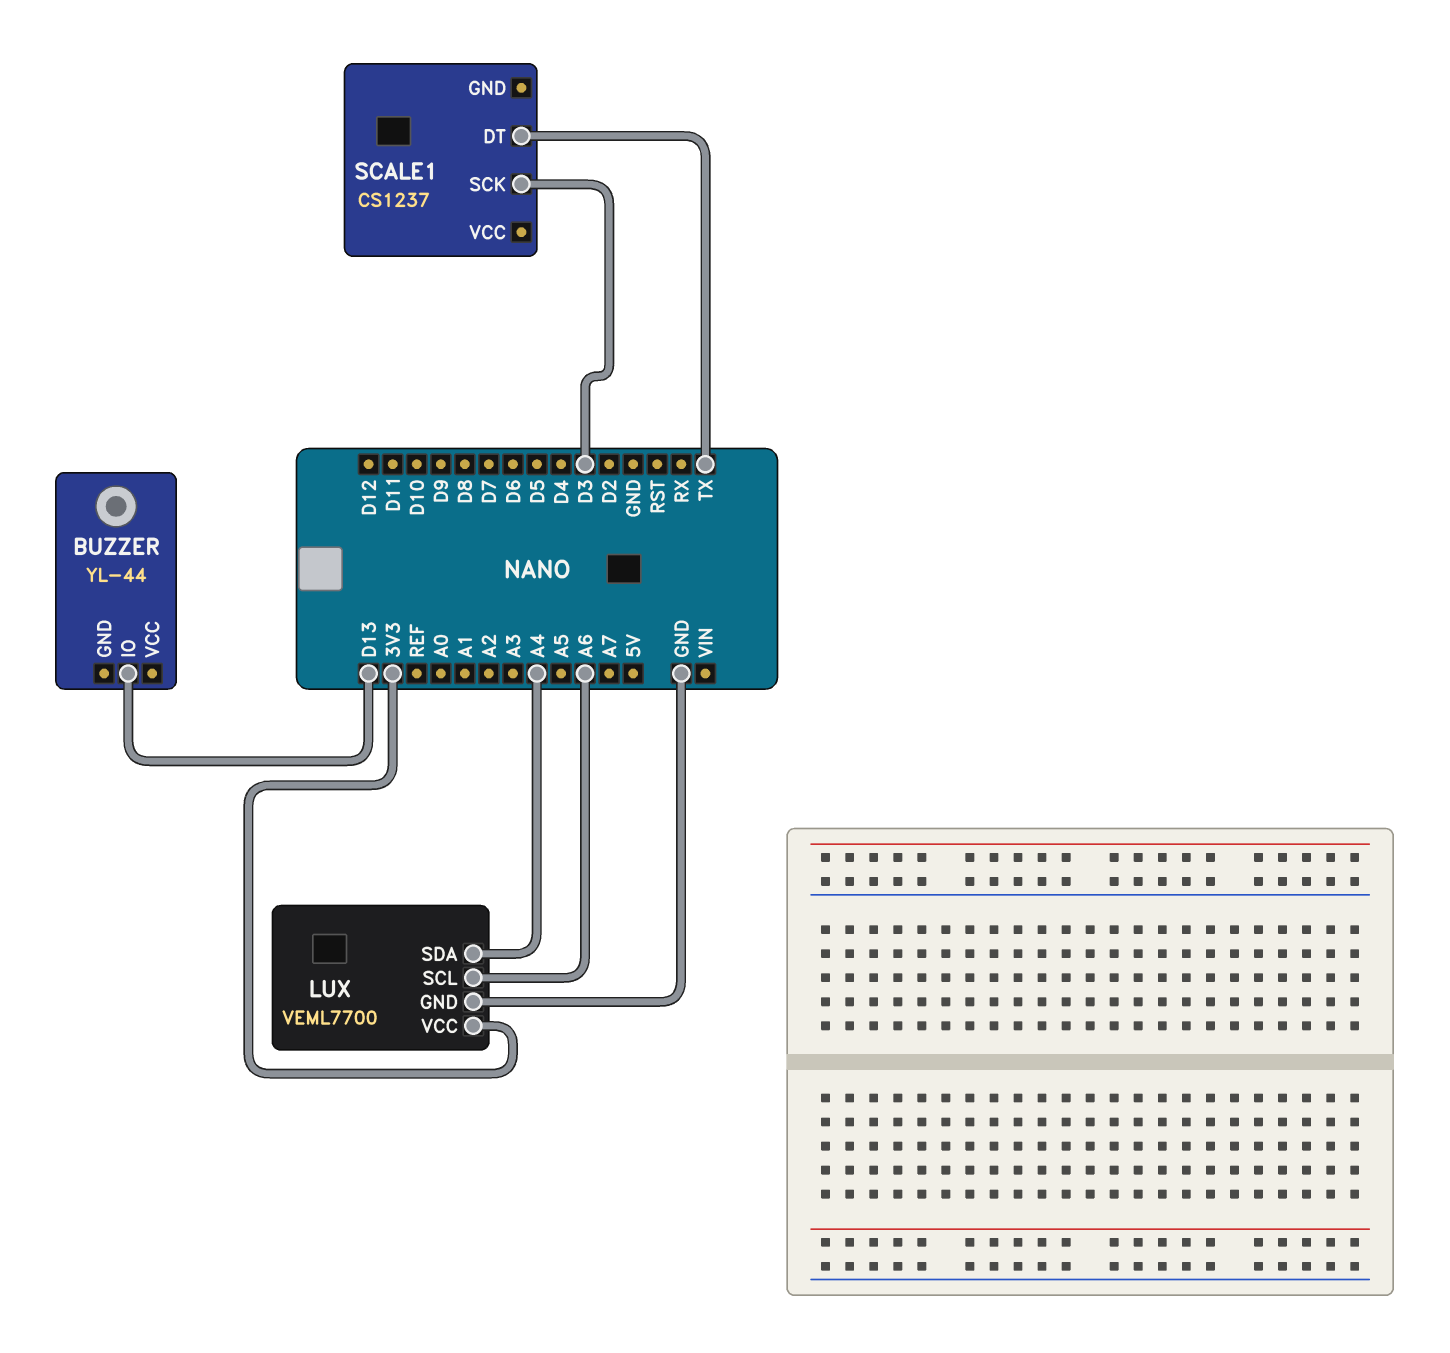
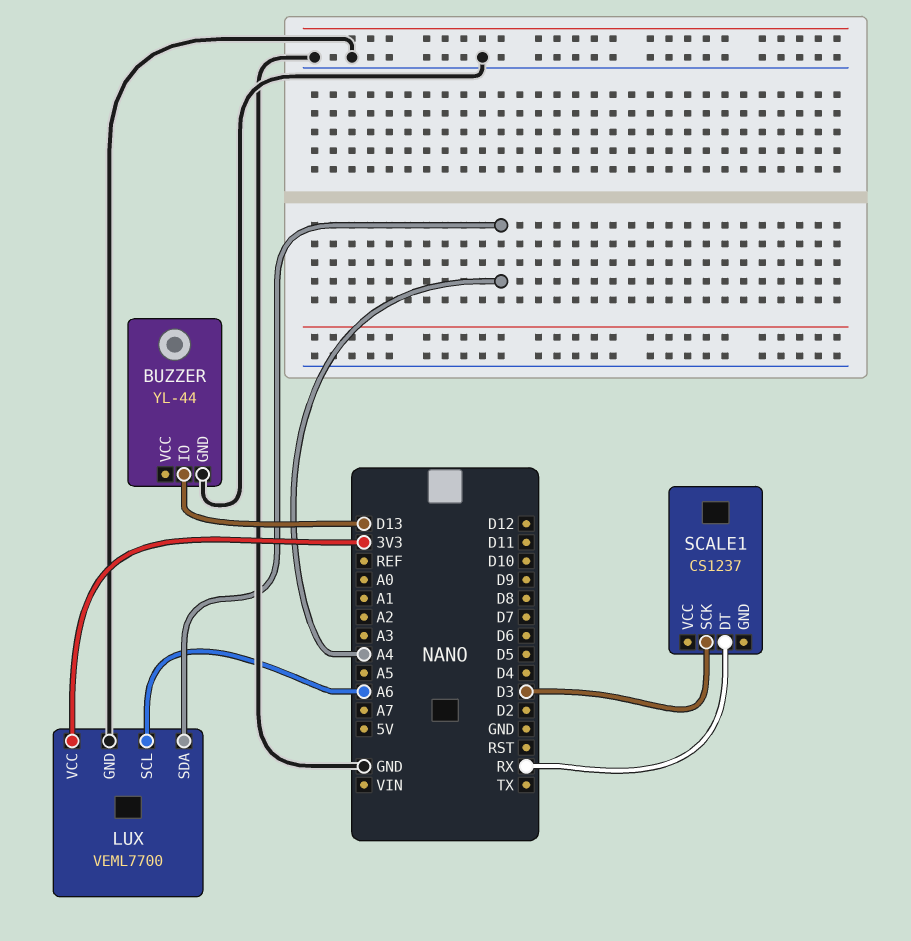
BUZZER pin GND: none -> GND
SCALE1 pin DT: TX -> RX

